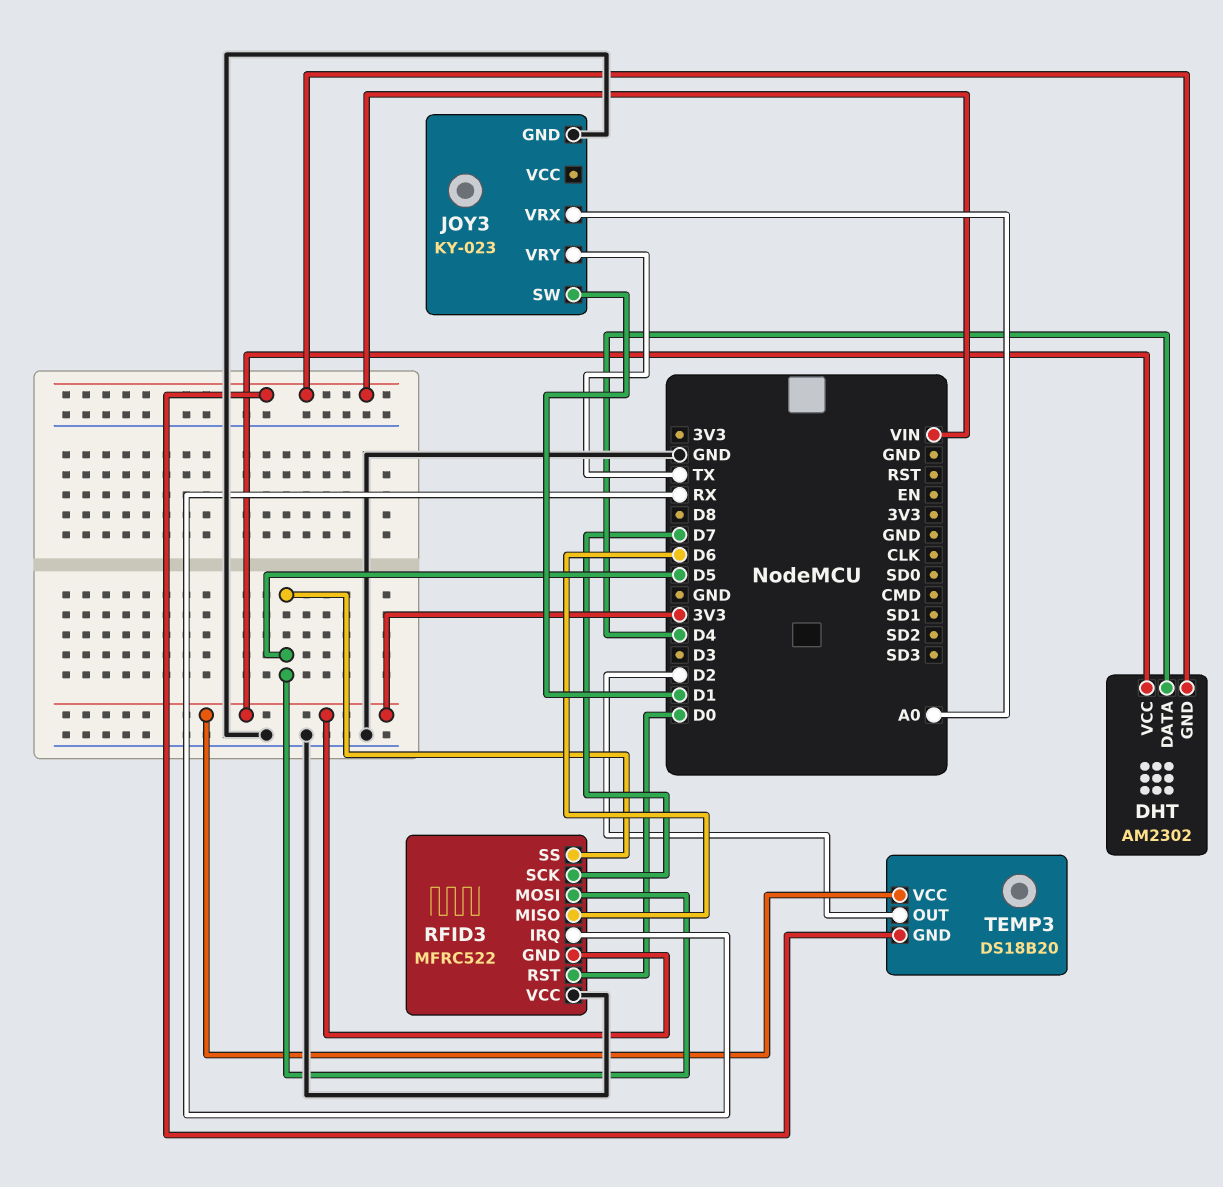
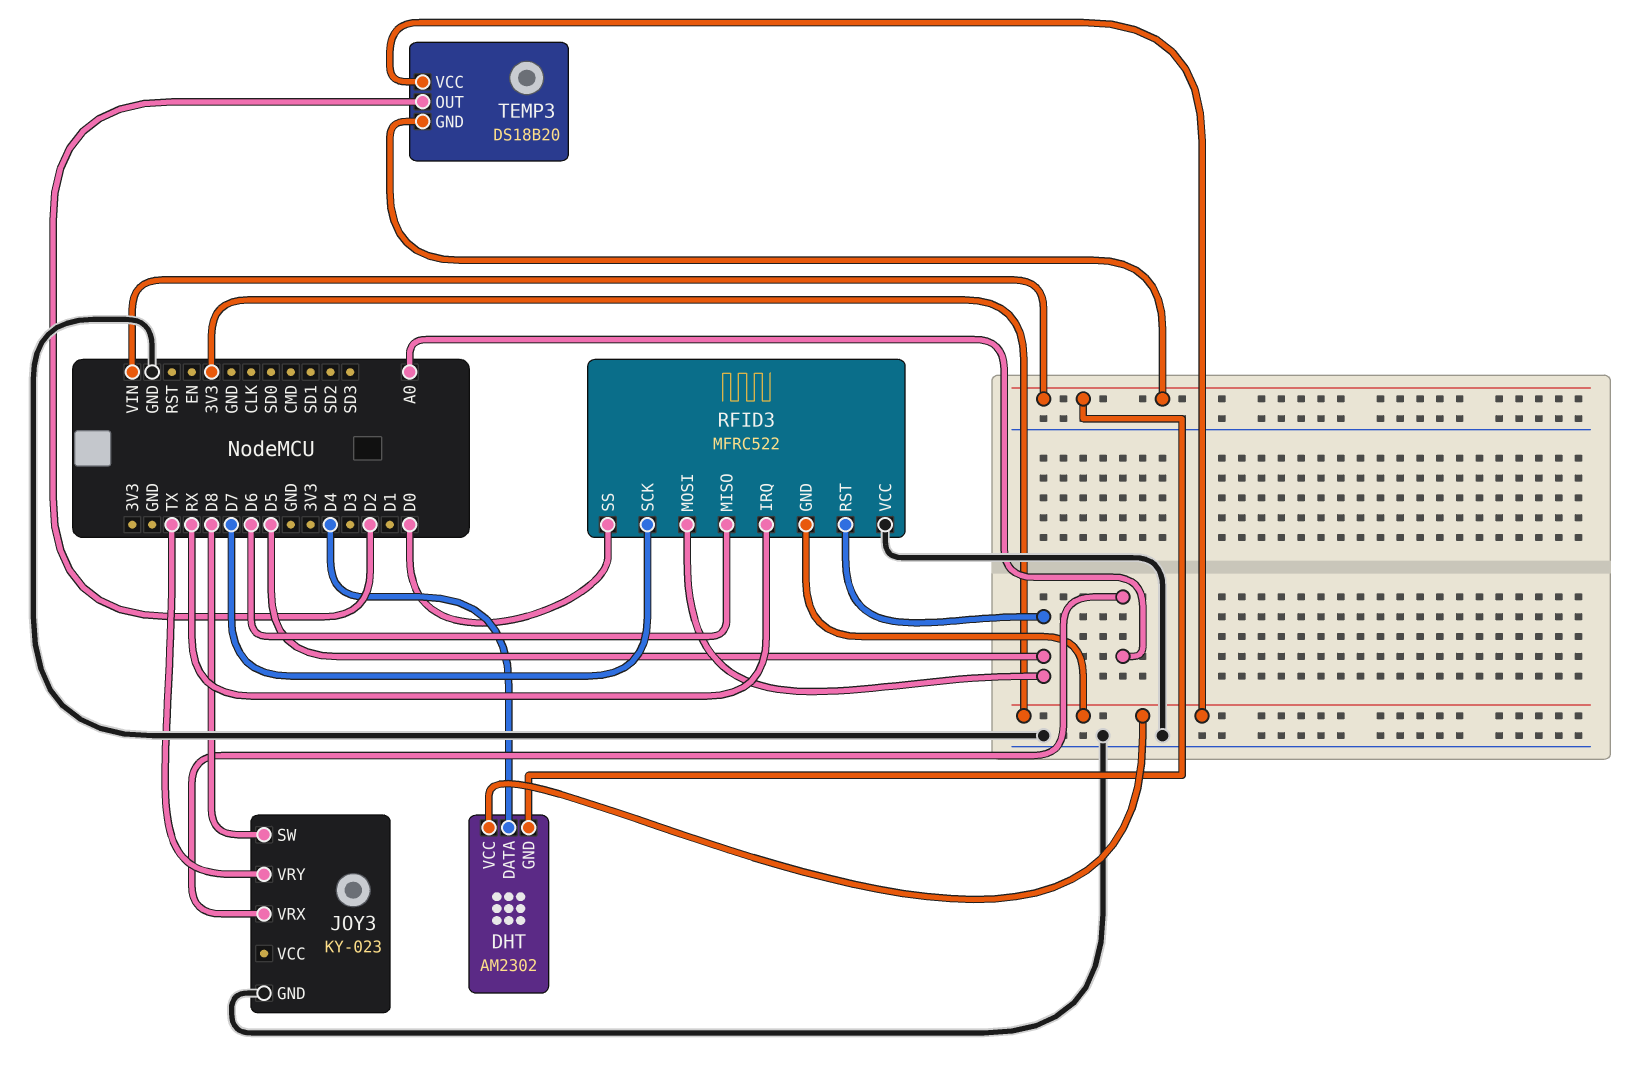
JOY3 pin SW: D1 -> D8
RFID3 pin RST: D0 -> D5
RFID3 pin SS: D5 -> D0

